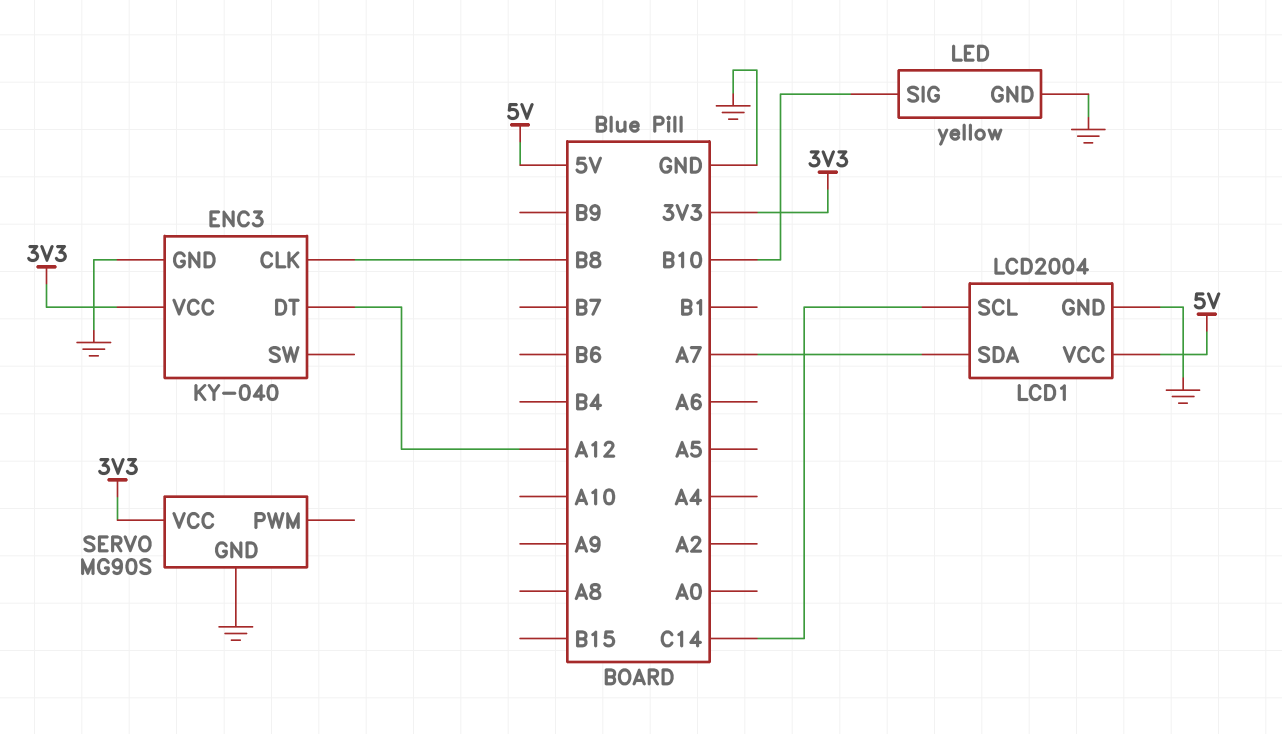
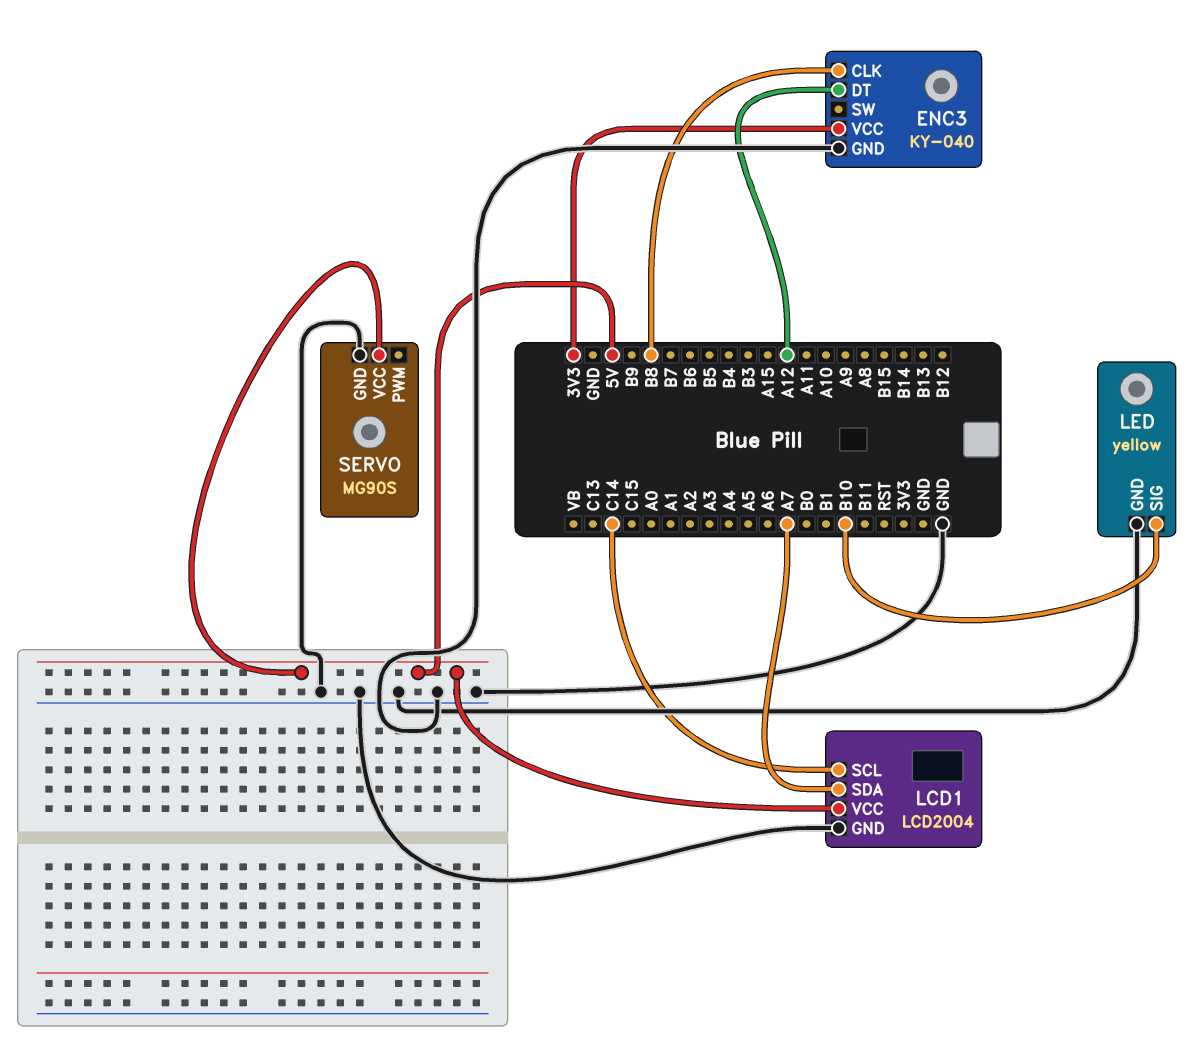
SERVO pin VCC: 3V3 -> 5V

